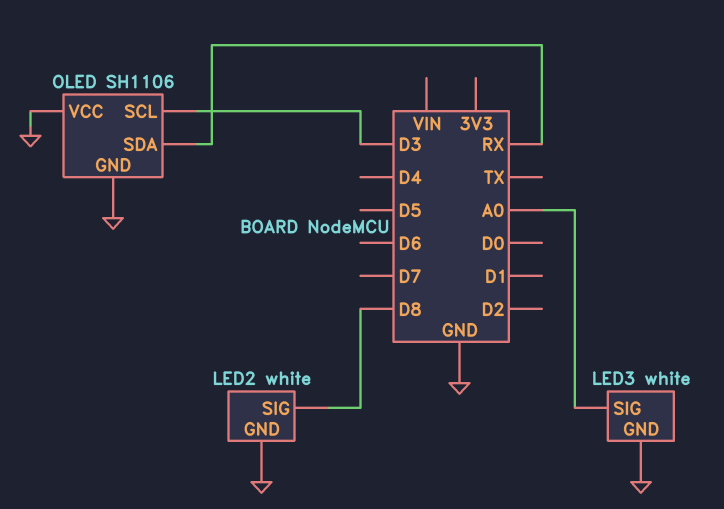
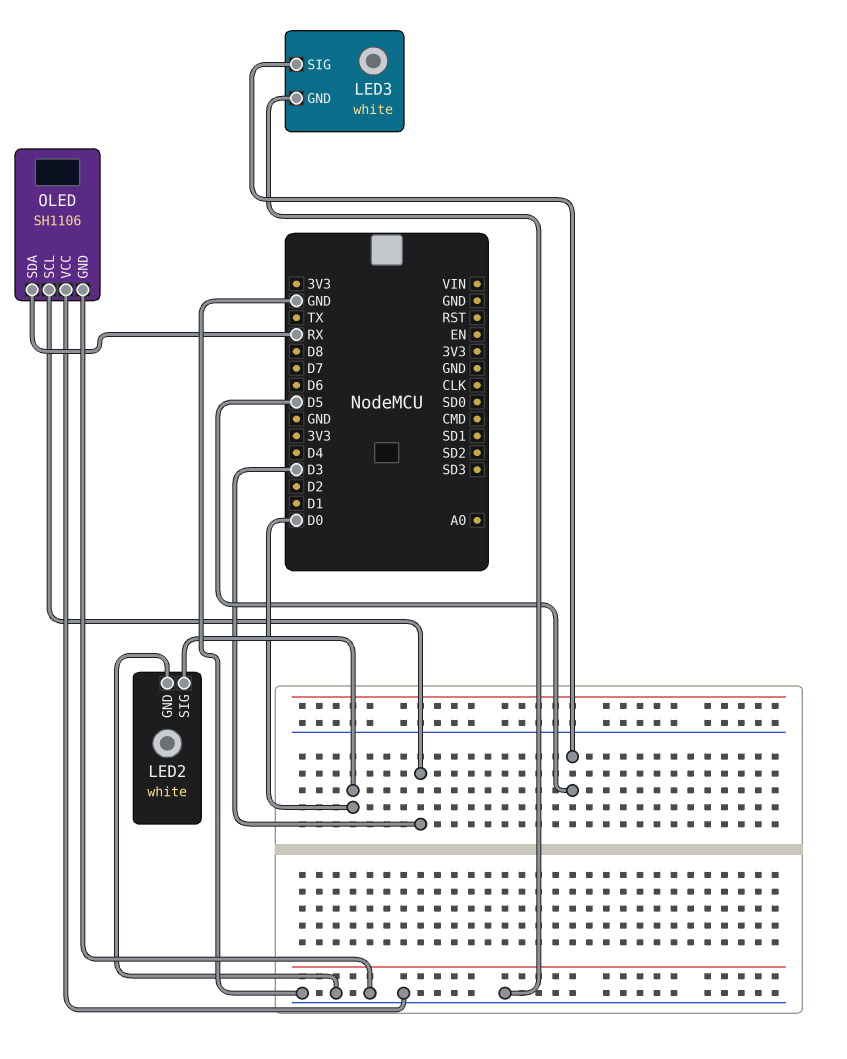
LED2 pin SIG: D8 -> D0
LED3 pin SIG: A0 -> D5

